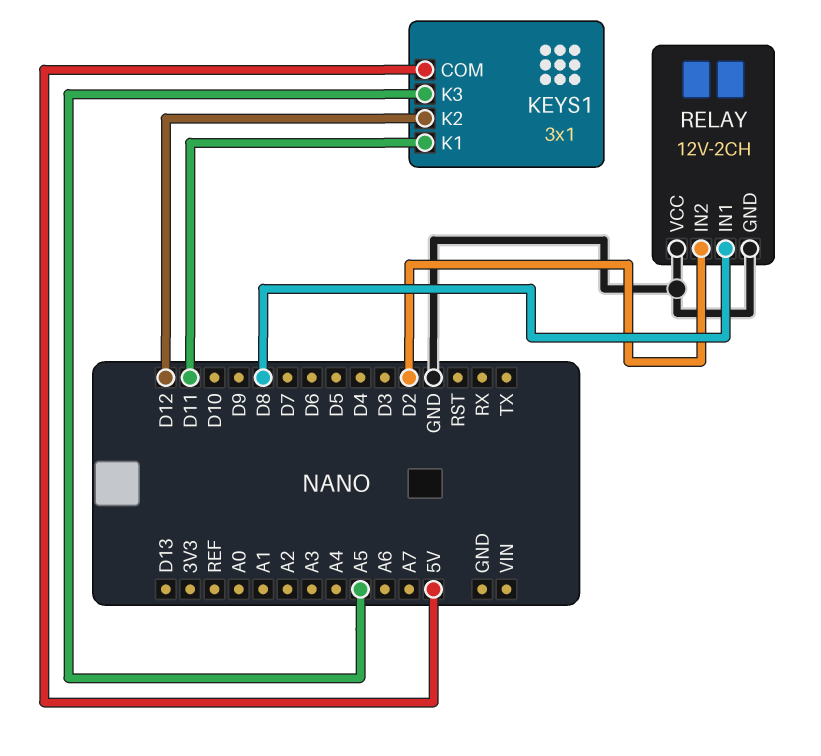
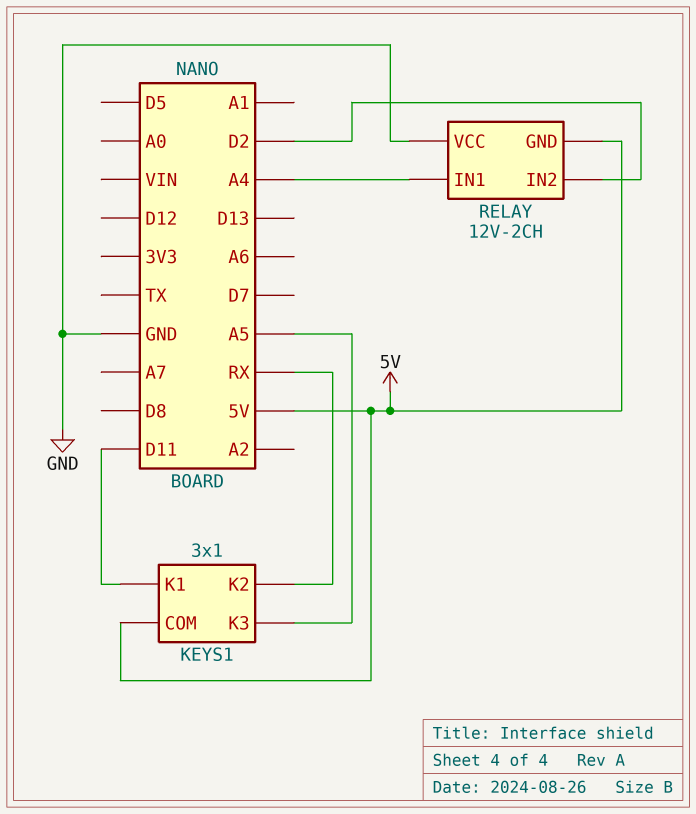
KEYS1 pin K2: D12 -> RX
RELAY pin GND: GND -> 5V
RELAY pin IN1: D8 -> A4

